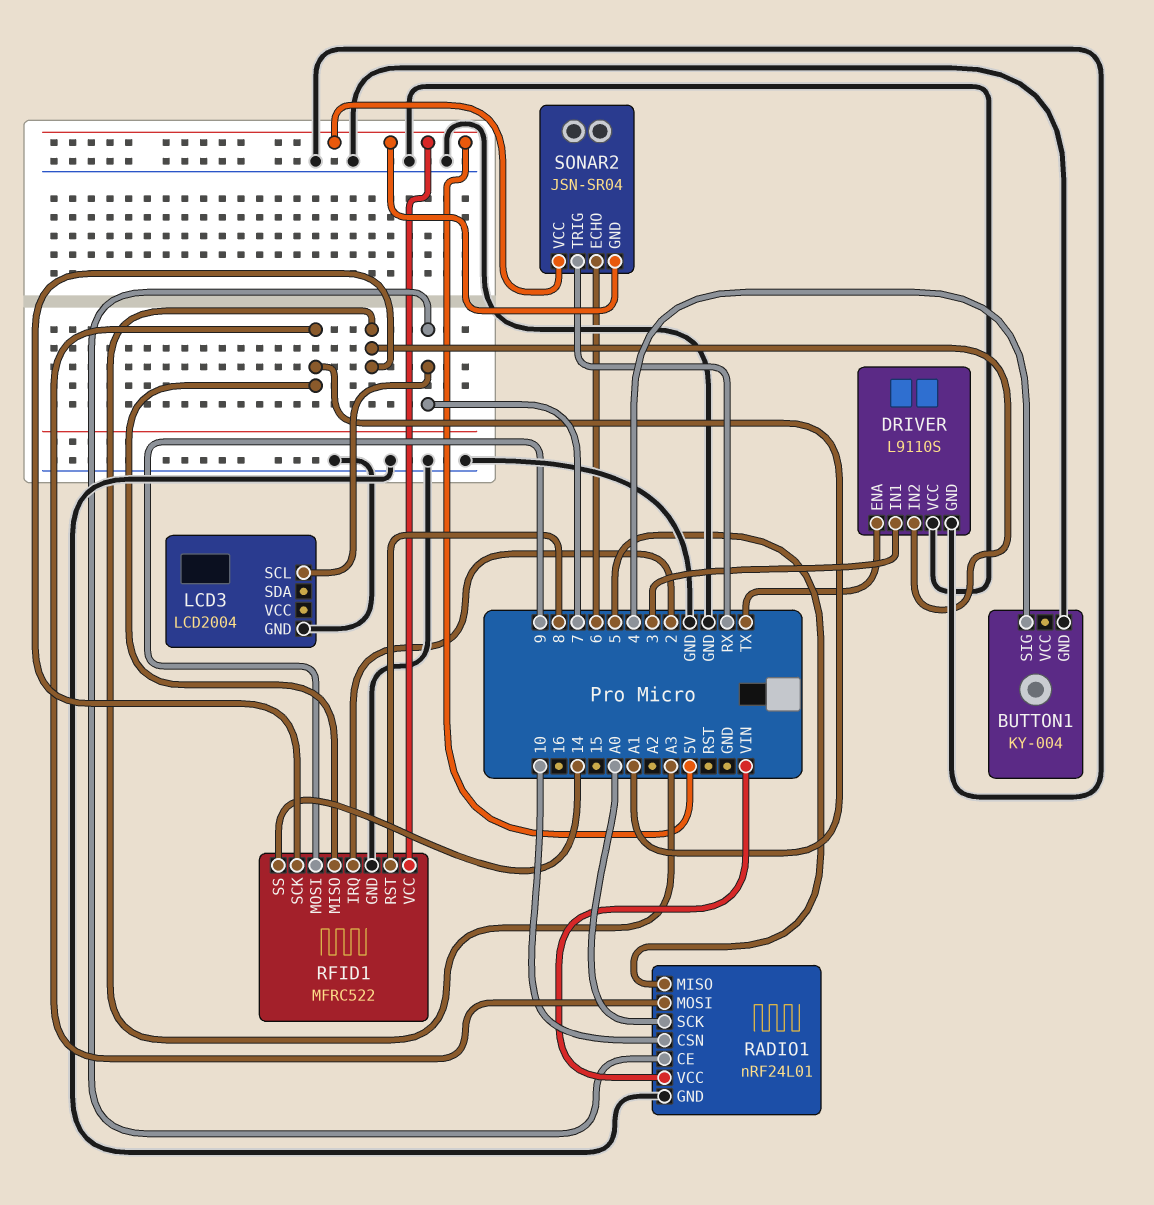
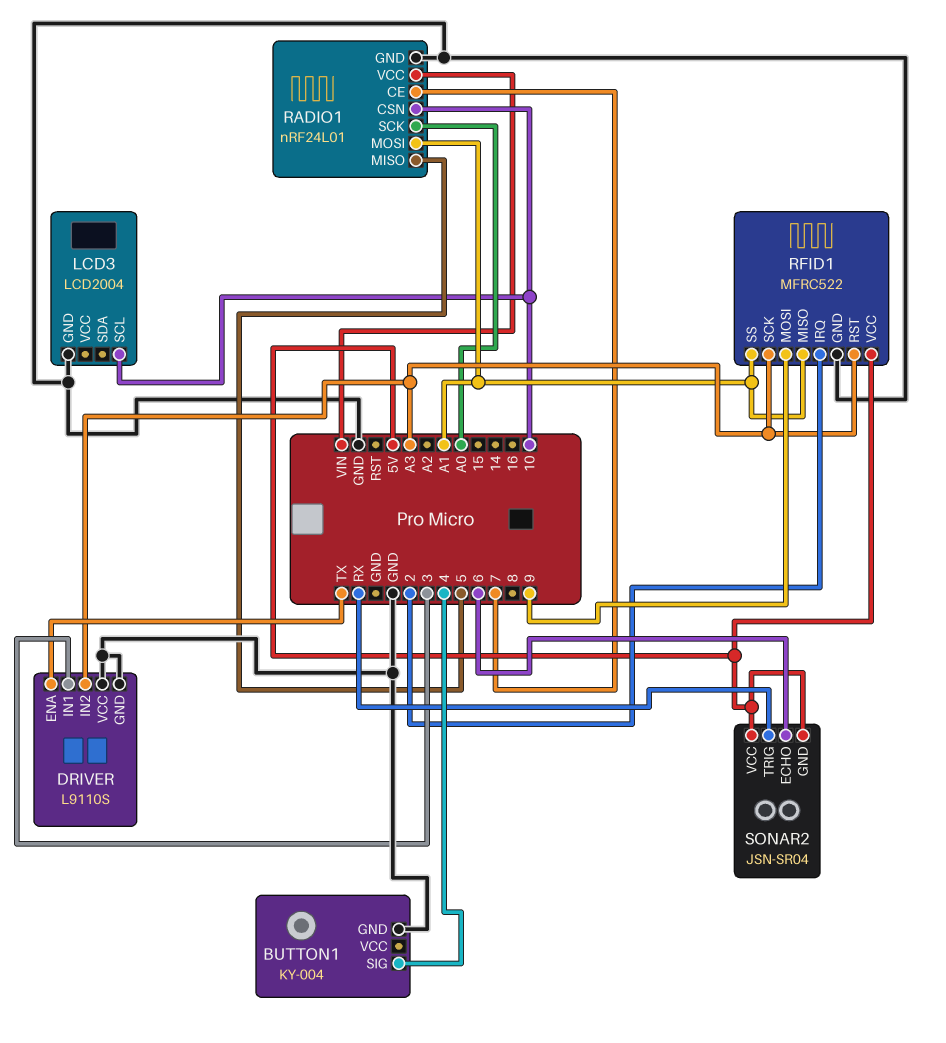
LCD3 pin SCL: 7 -> 10
RFID1 pin RST: 8 -> A3
RFID1 pin SS: 14 -> A1

